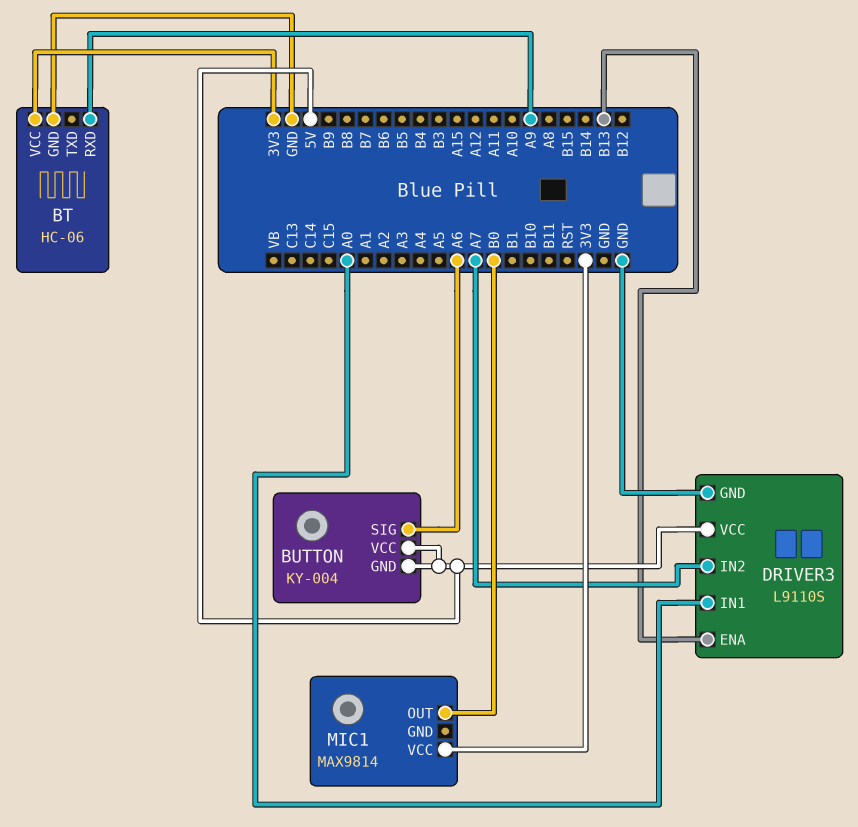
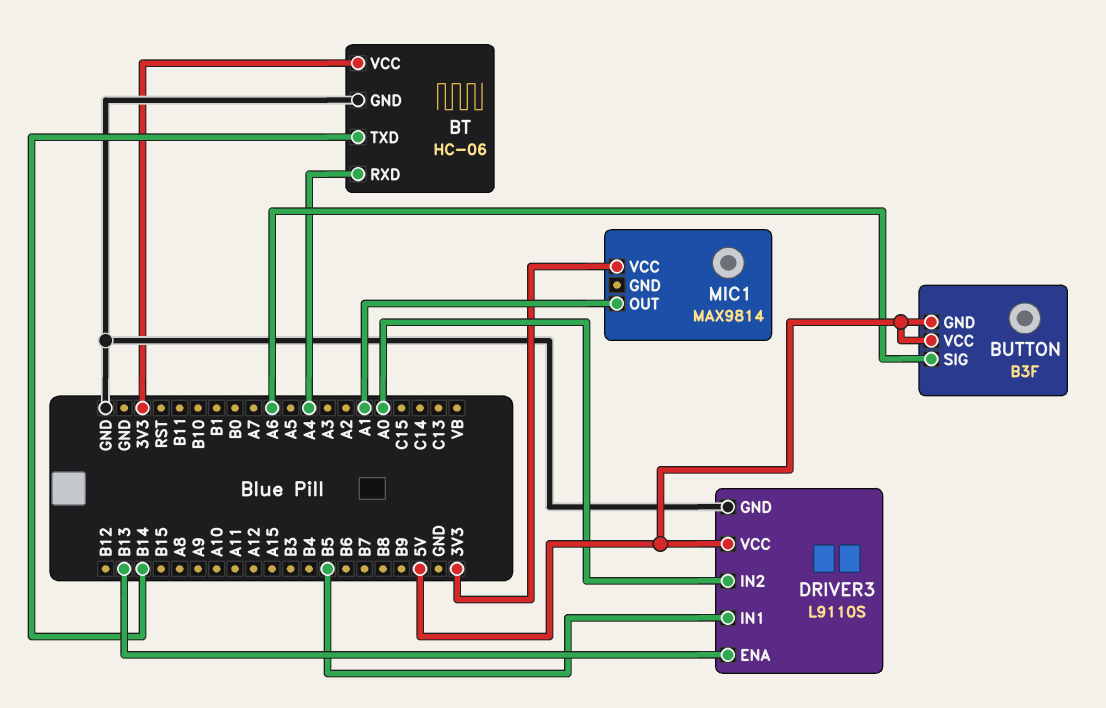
BT pin RXD: A9 -> A4
BT pin TXD: none -> B14
BUTTON: KY-004 -> B3F
DRIVER3 pin IN1: A0 -> B5
DRIVER3 pin IN2: A7 -> A0
MIC1 pin OUT: B0 -> A1

